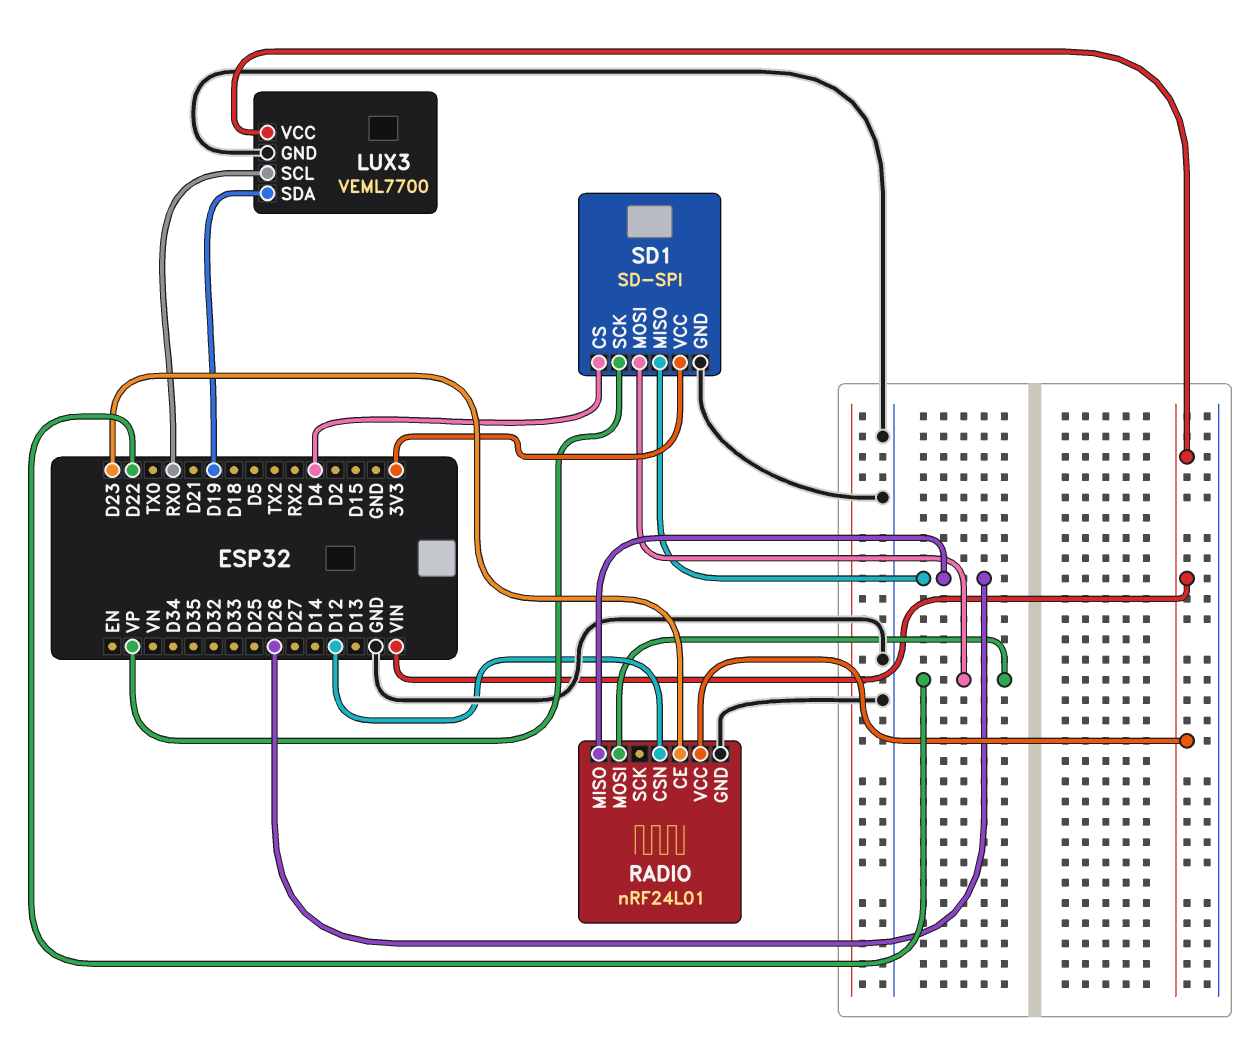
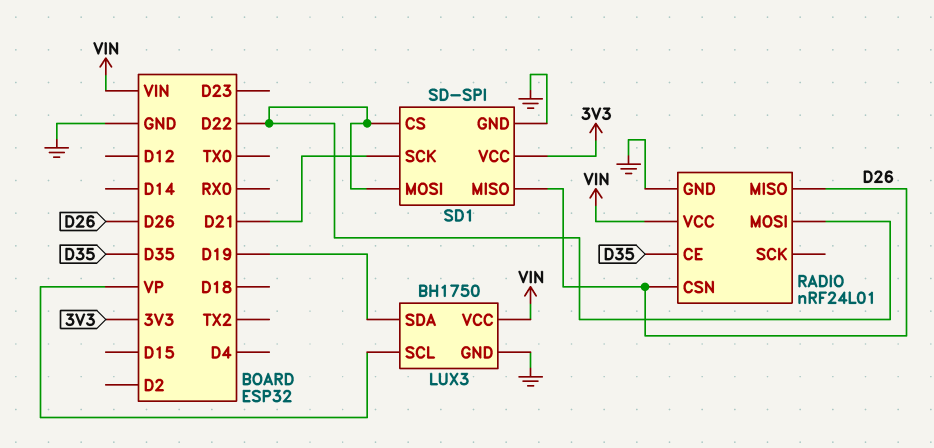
LUX3: VEML7700 -> BH1750
LUX3 pin SCL: RX0 -> VP
RADIO pin CE: D23 -> D35
RADIO pin CSN: D12 -> D26
SD1 pin CS: D4 -> D22
SD1 pin SCK: VP -> D21

